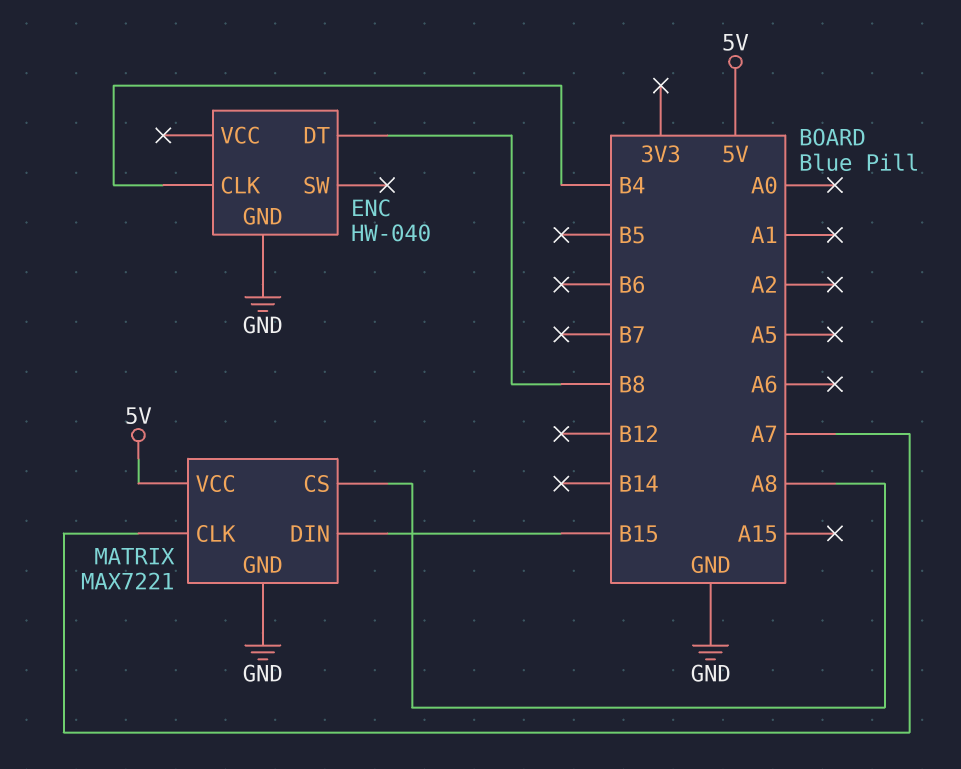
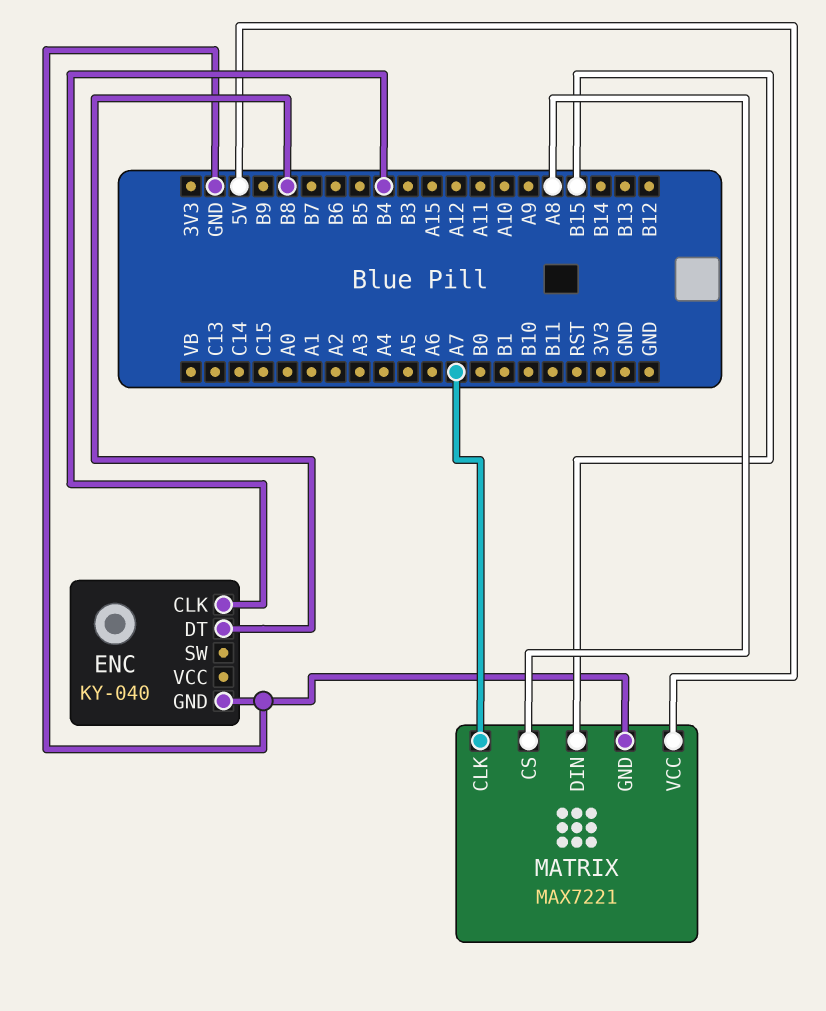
ENC: HW-040 -> KY-040

